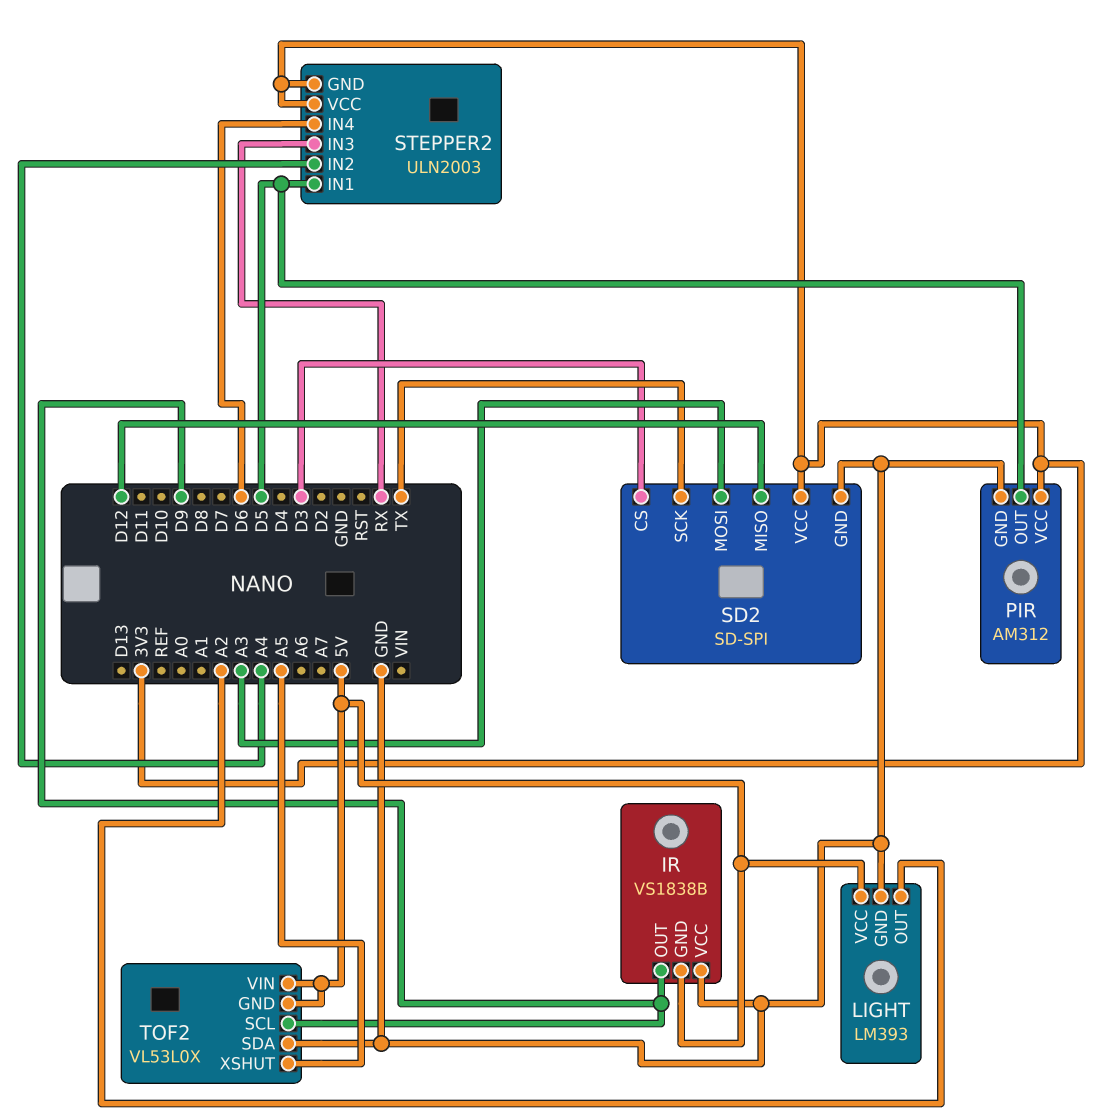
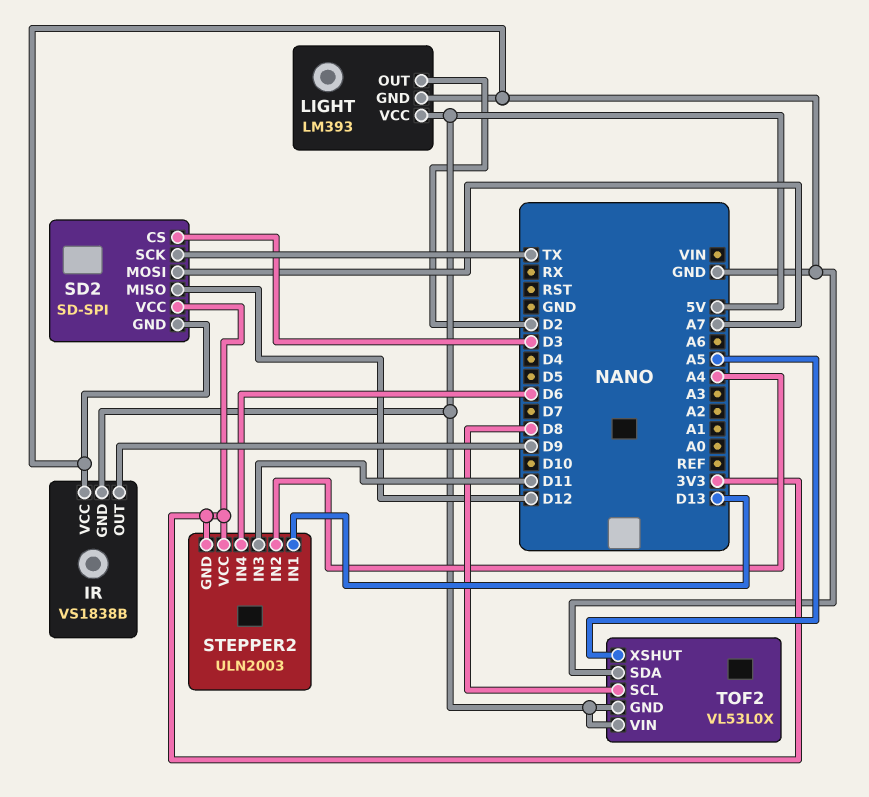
LIGHT pin OUT: A2 -> D2
PIR: AM312 -> none
PIR pin GND: GND -> none
PIR pin OUT: D5 -> none
PIR pin VCC: 3V3 -> none
SD2 pin MOSI: A3 -> A7
STEPPER2 pin IN1: D5 -> D13
STEPPER2 pin IN3: RX -> D11
TOF2 pin SCL: D9 -> D8

